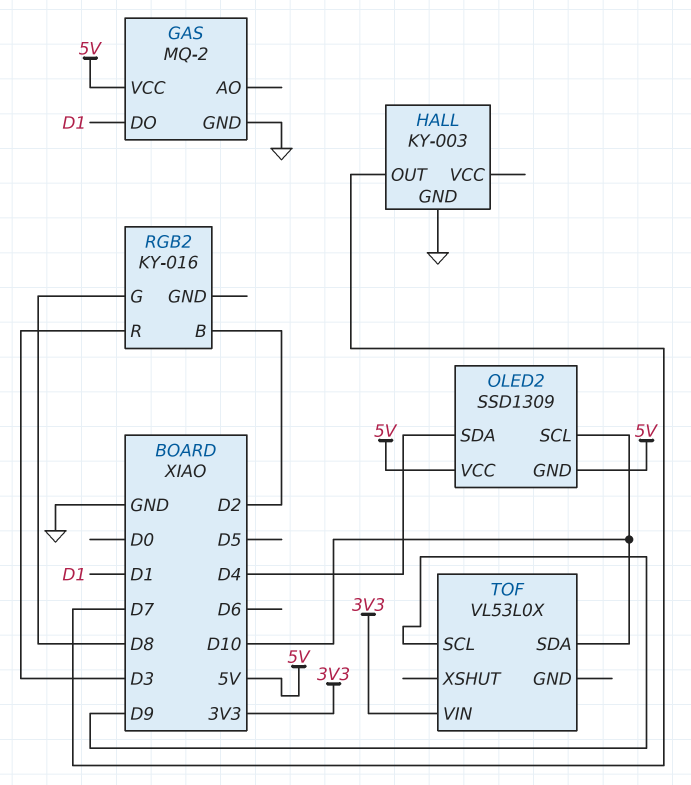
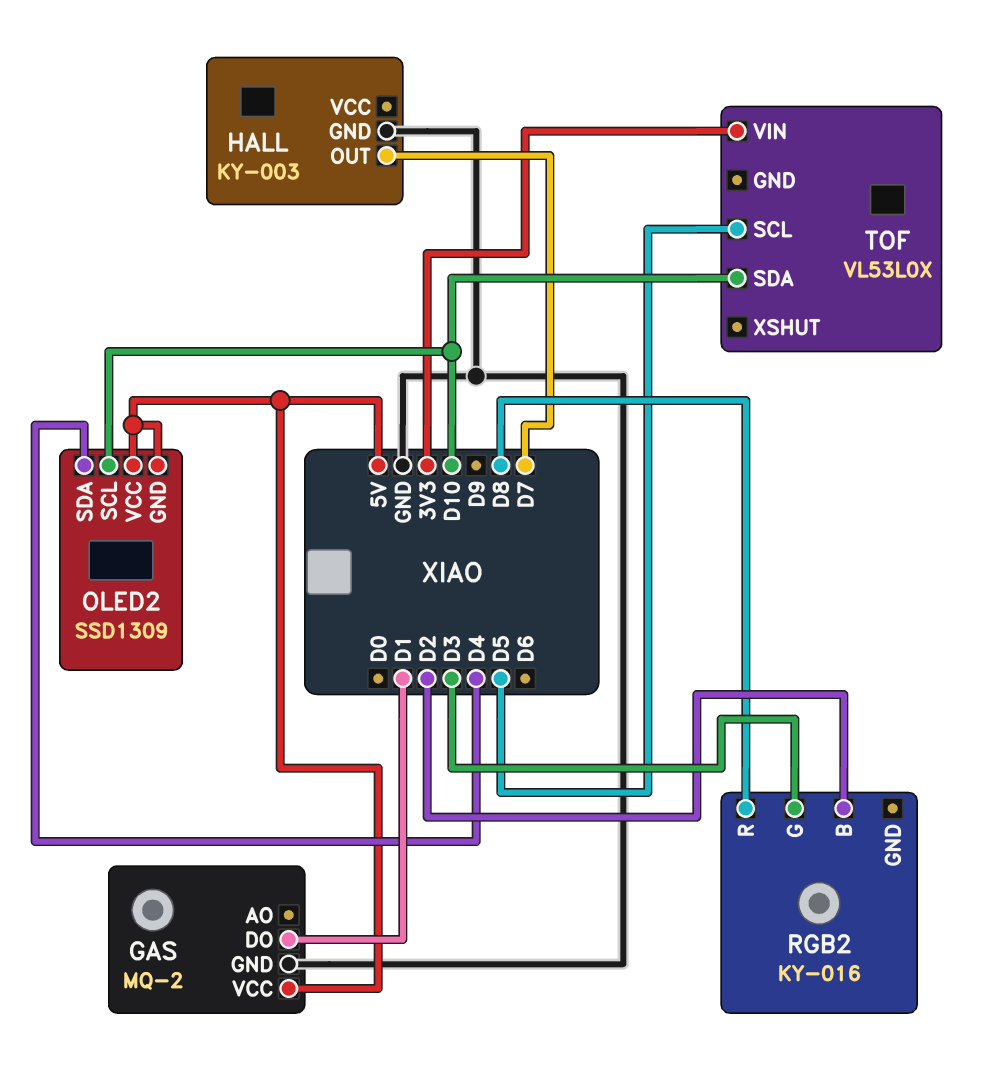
RGB2 pin G: D8 -> D3
RGB2 pin R: D3 -> D8
TOF pin SCL: D9 -> D5

